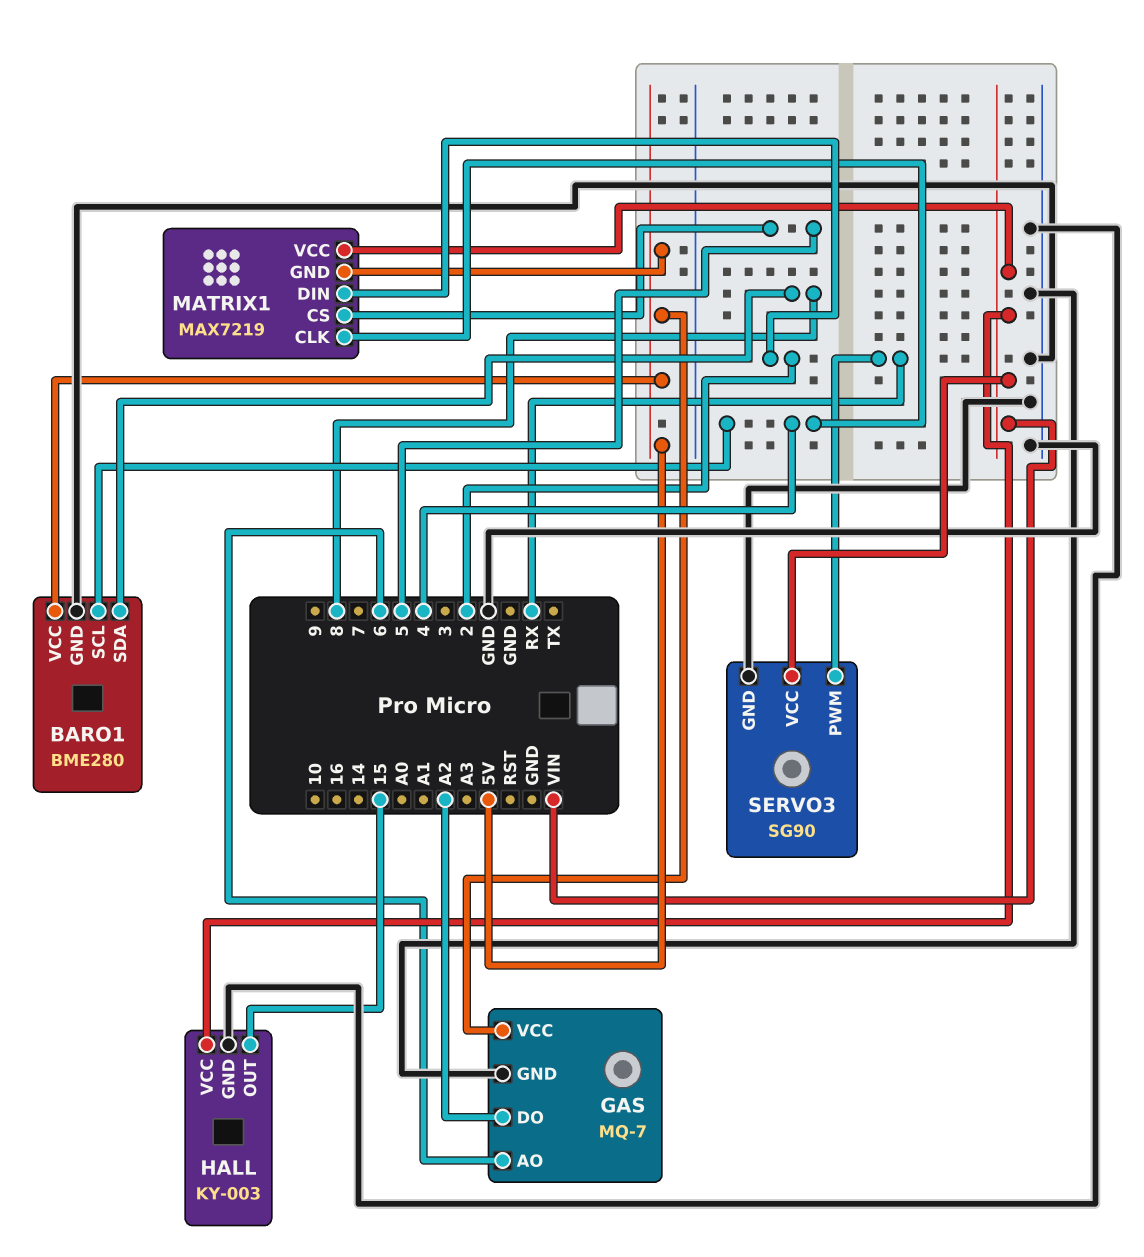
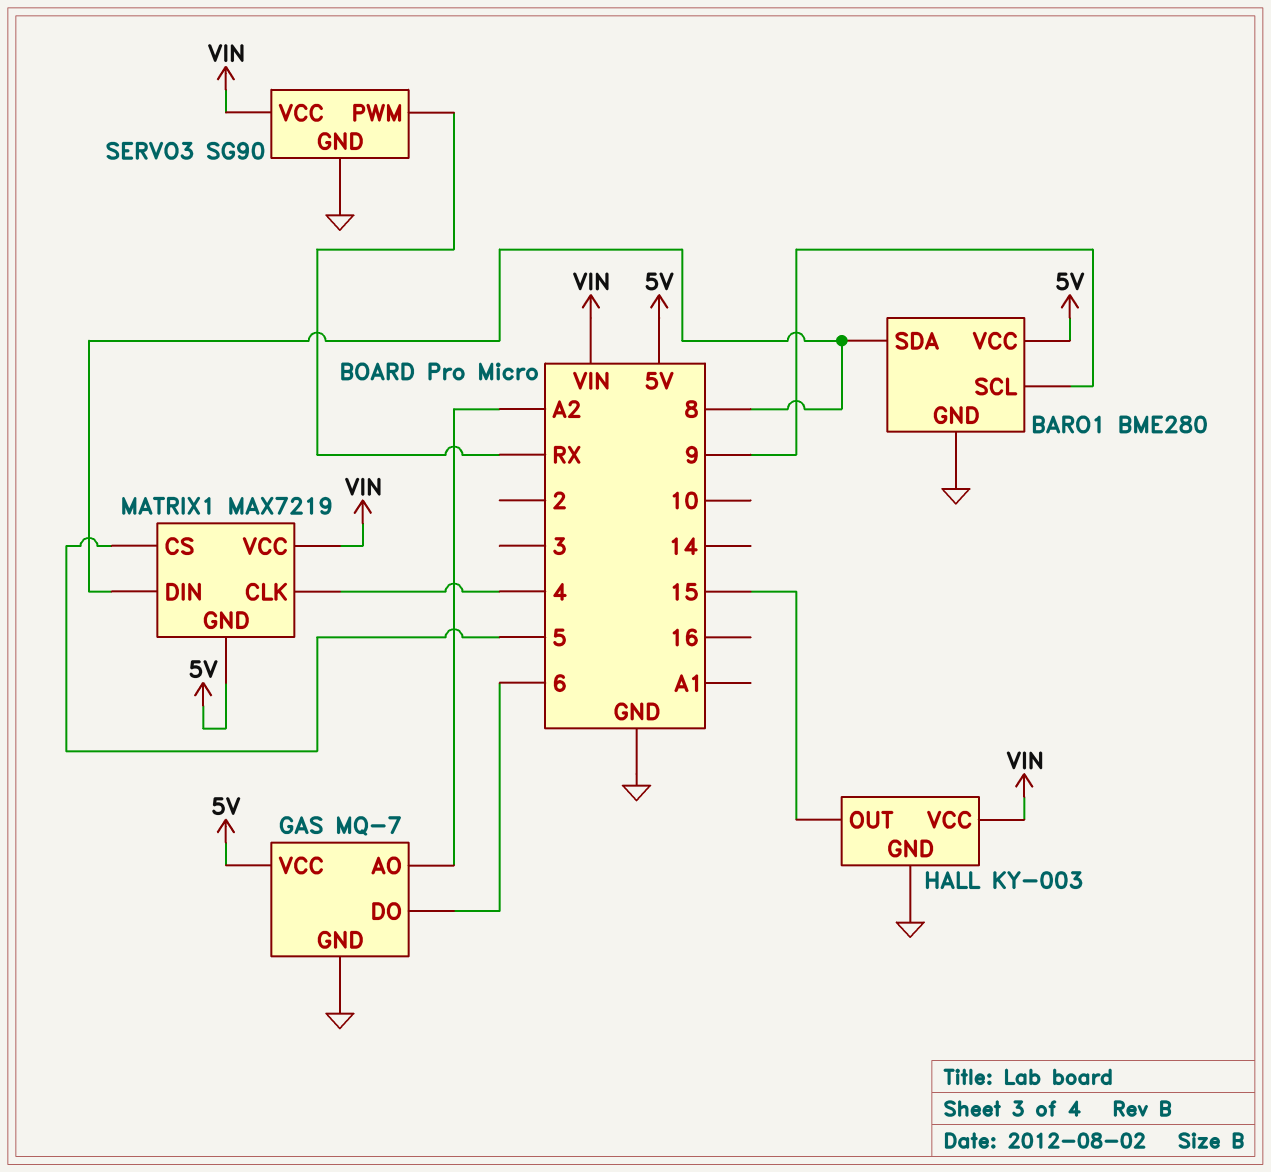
BARO1 pin SCL: 4 -> 9
GAS pin AO: 6 -> A2
GAS pin DO: A2 -> 6
MATRIX1 pin DIN: 2 -> 8

